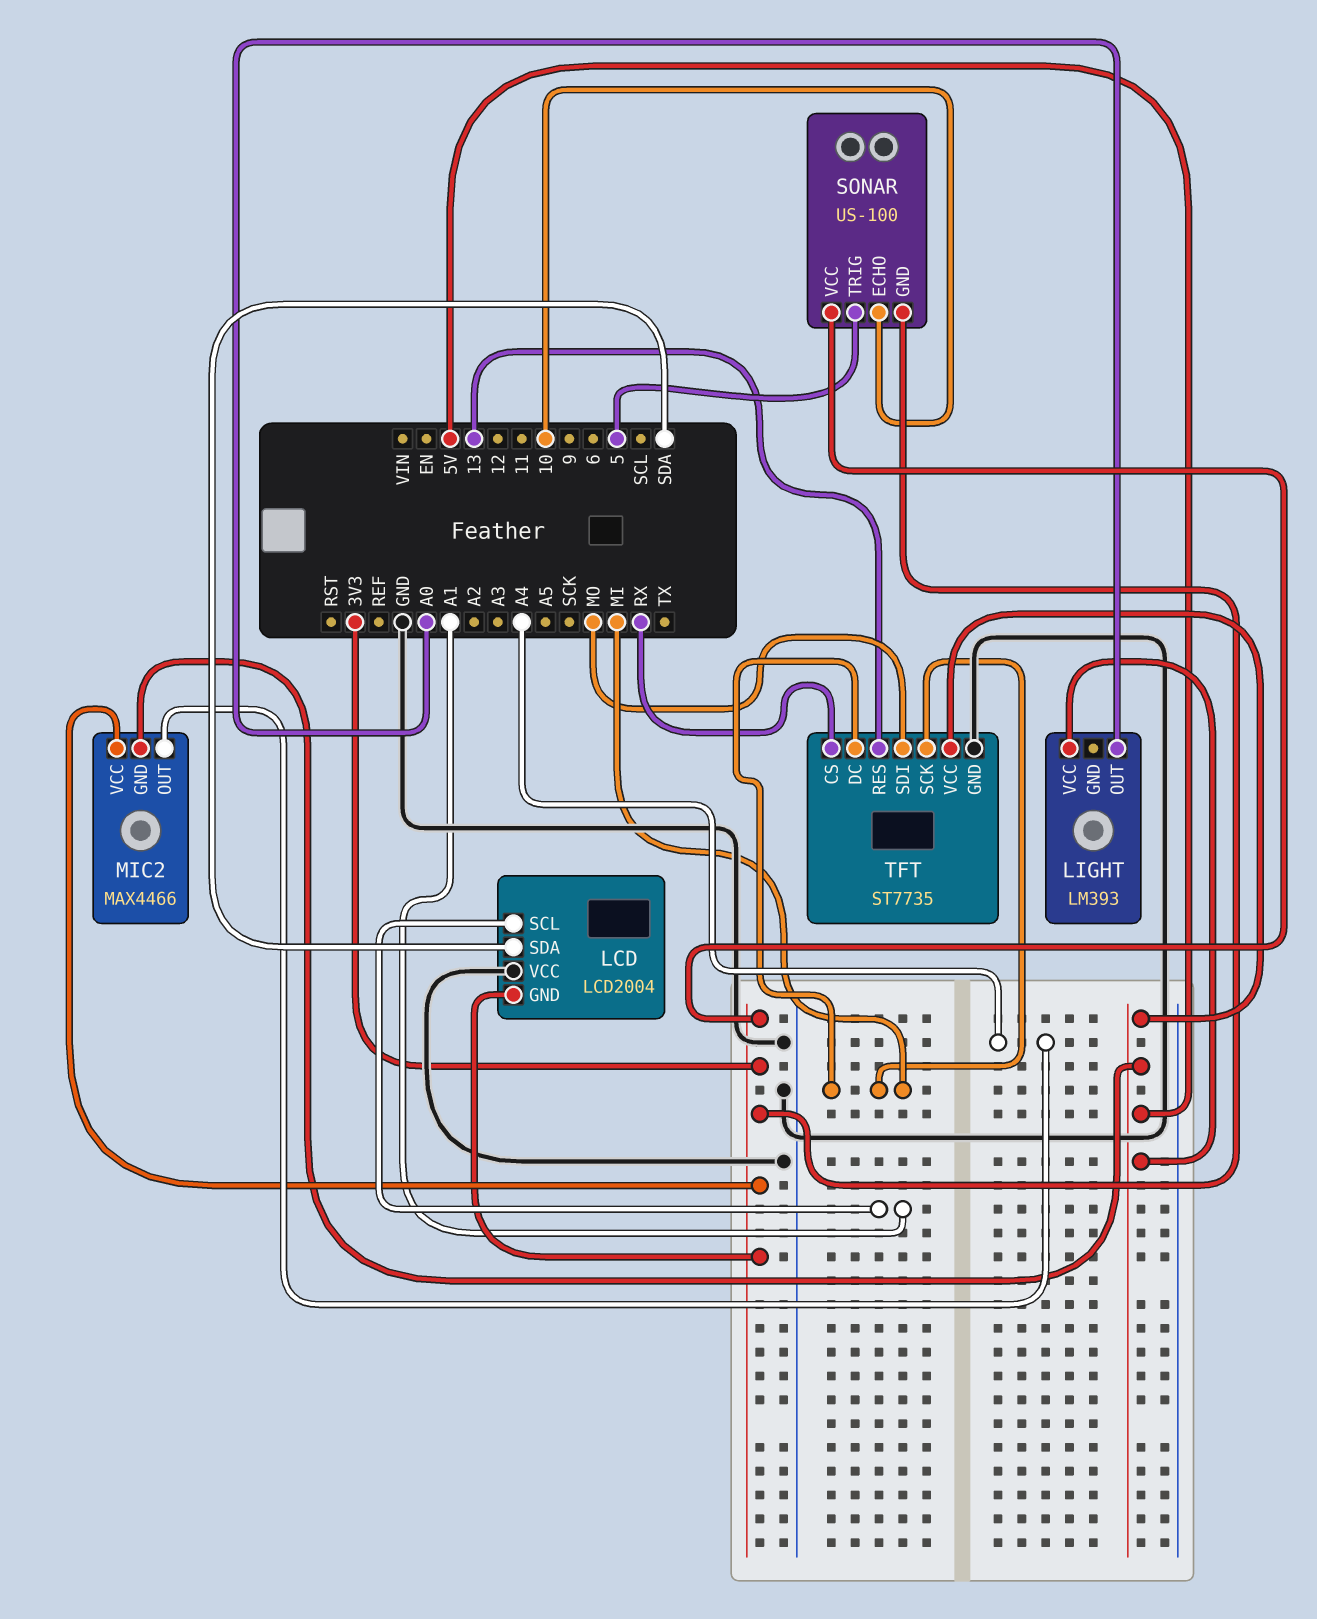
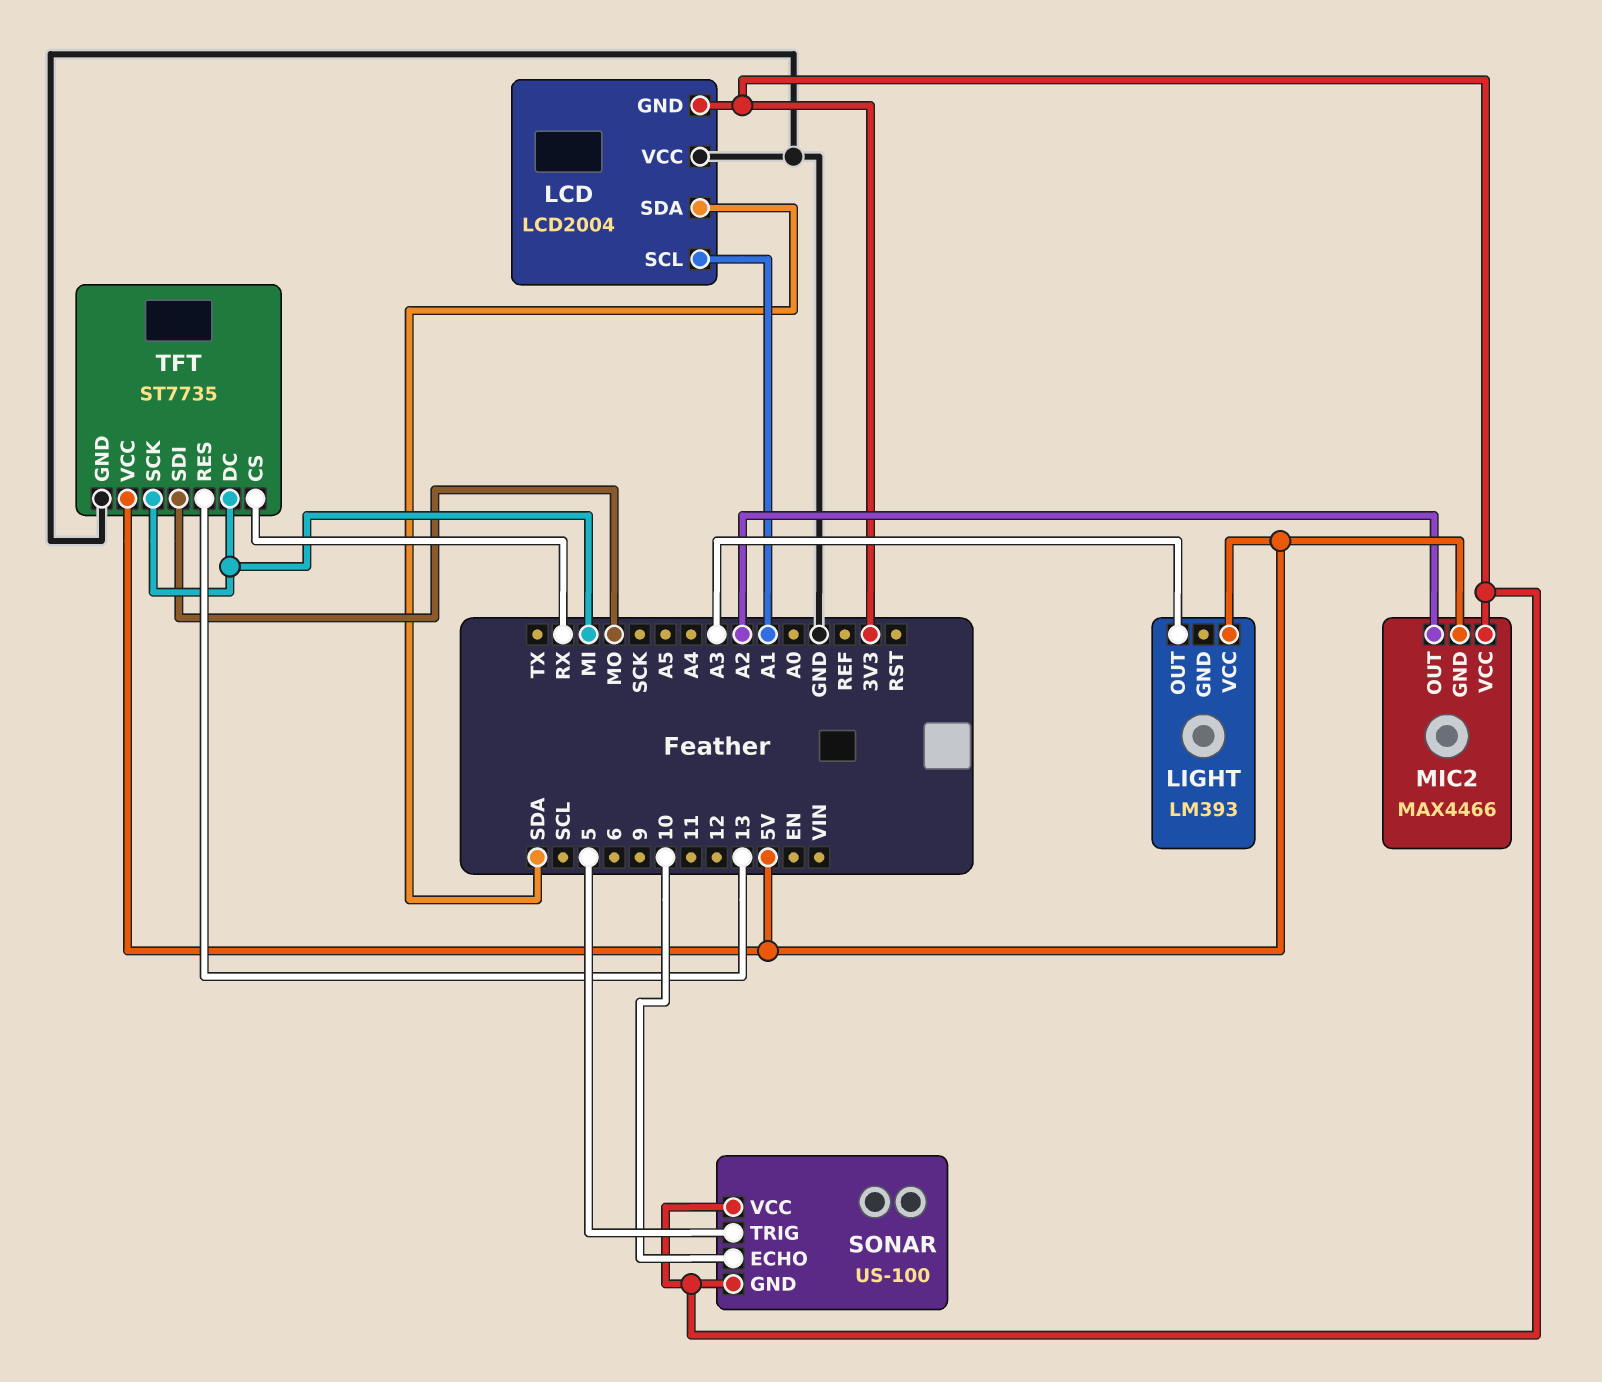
LIGHT pin OUT: A0 -> A3
MIC2 pin OUT: A4 -> A2

